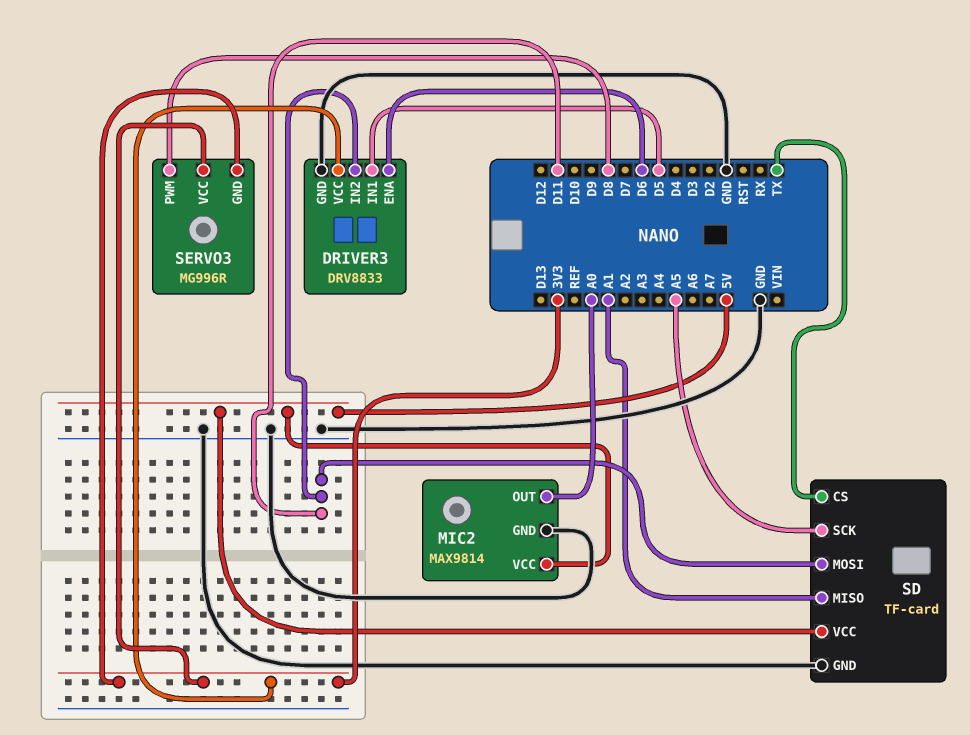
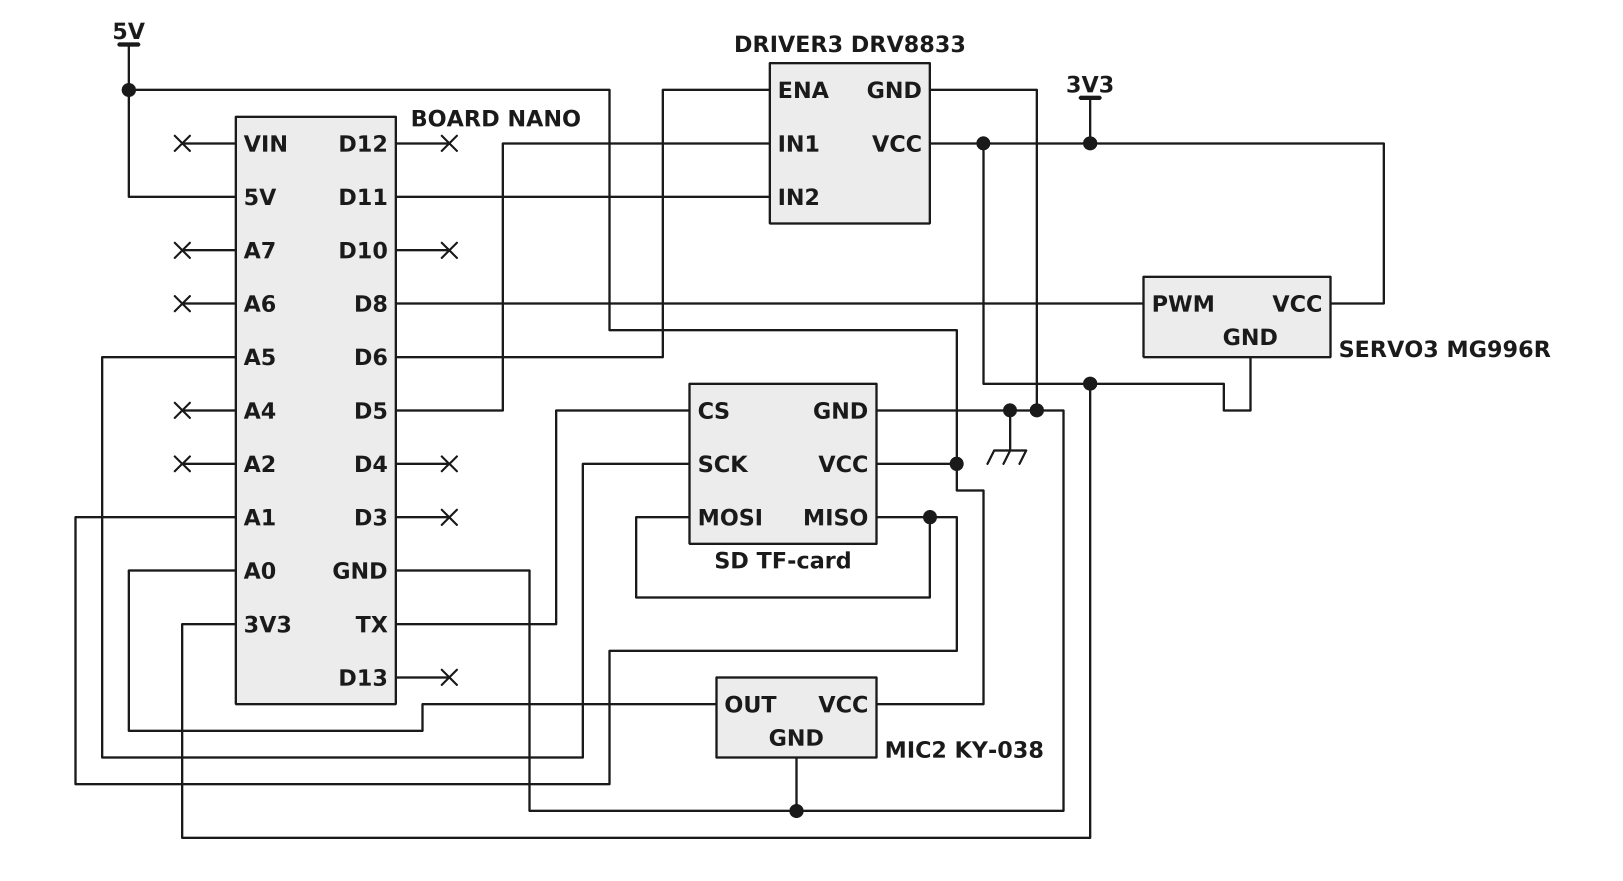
MIC2: MAX9814 -> KY-038
SD pin MOSI: D11 -> A1

